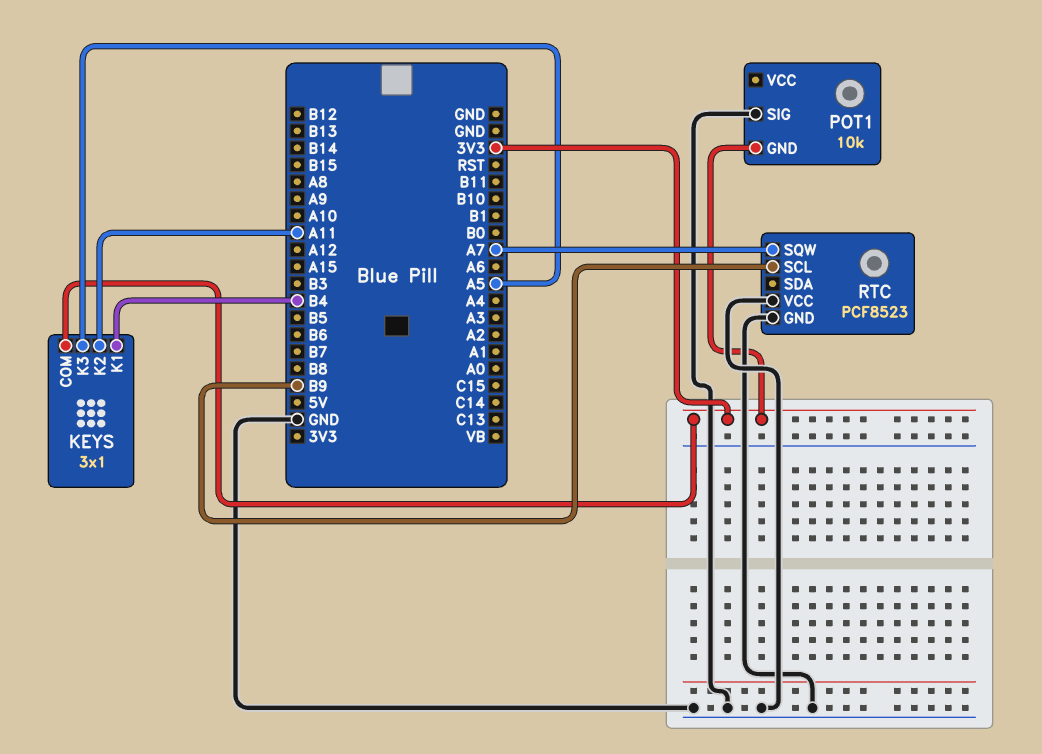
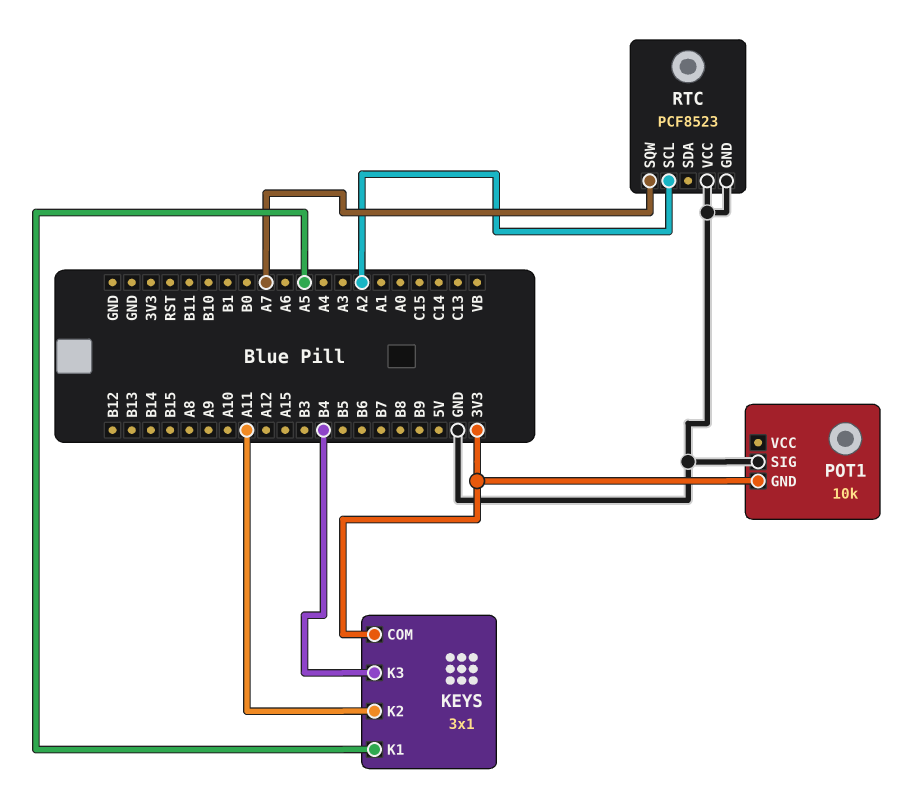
KEYS pin K1: B4 -> A5
KEYS pin K3: A5 -> B4
RTC pin SCL: B9 -> A2

